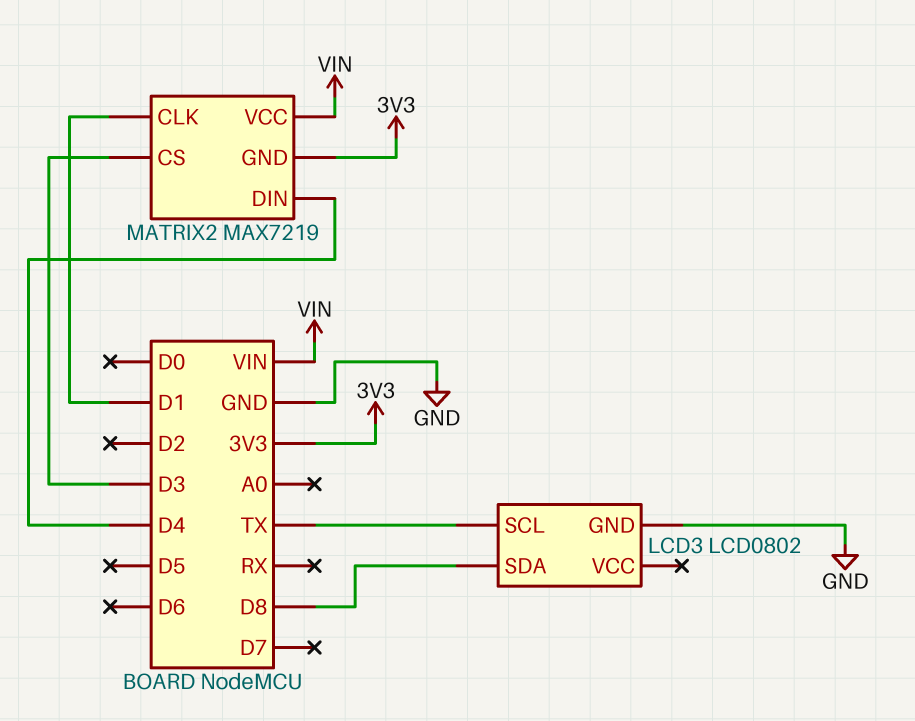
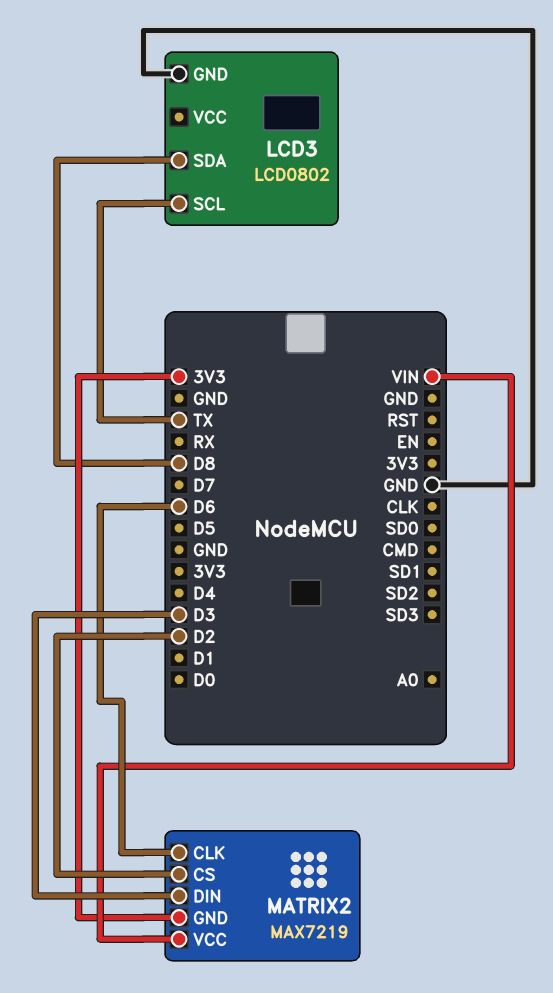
MATRIX2 pin CLK: D1 -> D6
MATRIX2 pin CS: D3 -> D2
MATRIX2 pin DIN: D4 -> D3

